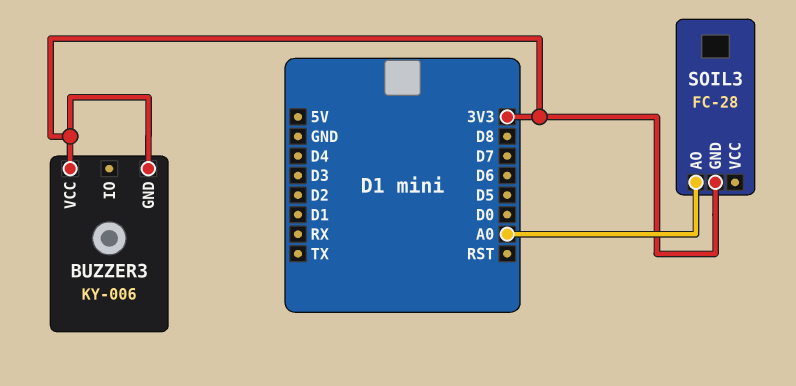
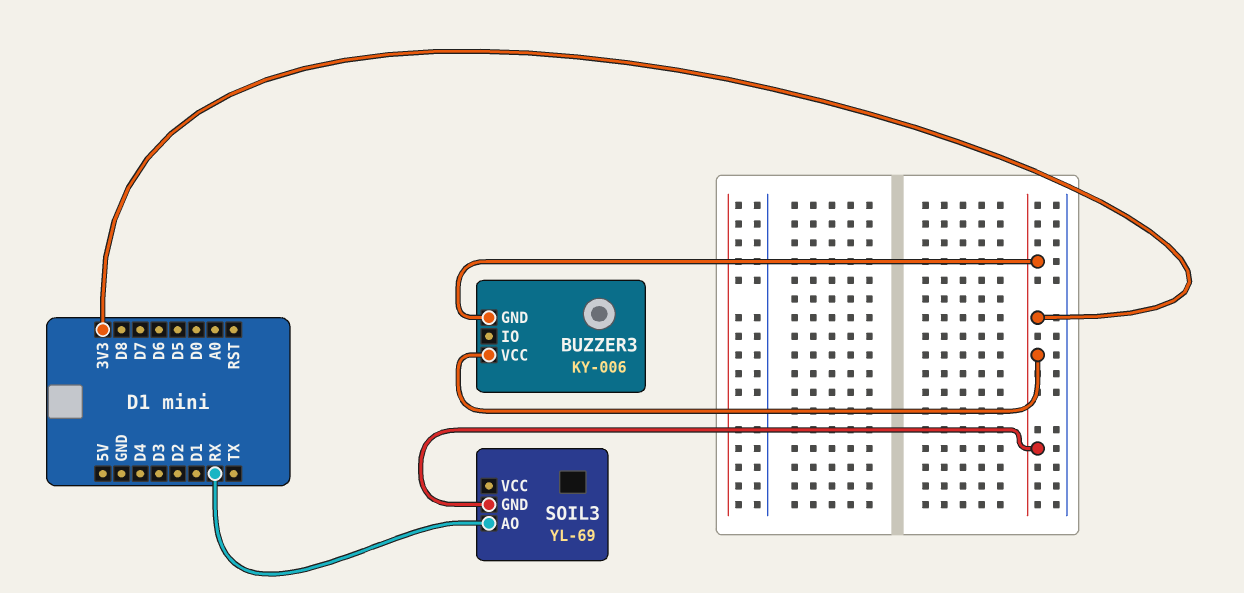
SOIL3: FC-28 -> YL-69
SOIL3 pin AO: A0 -> RX

